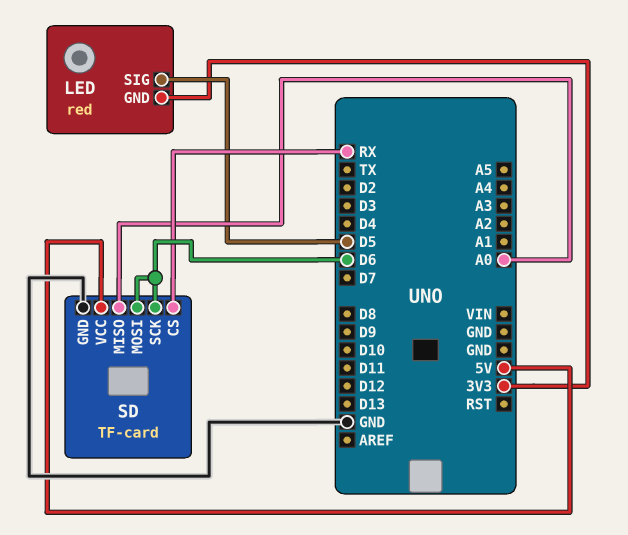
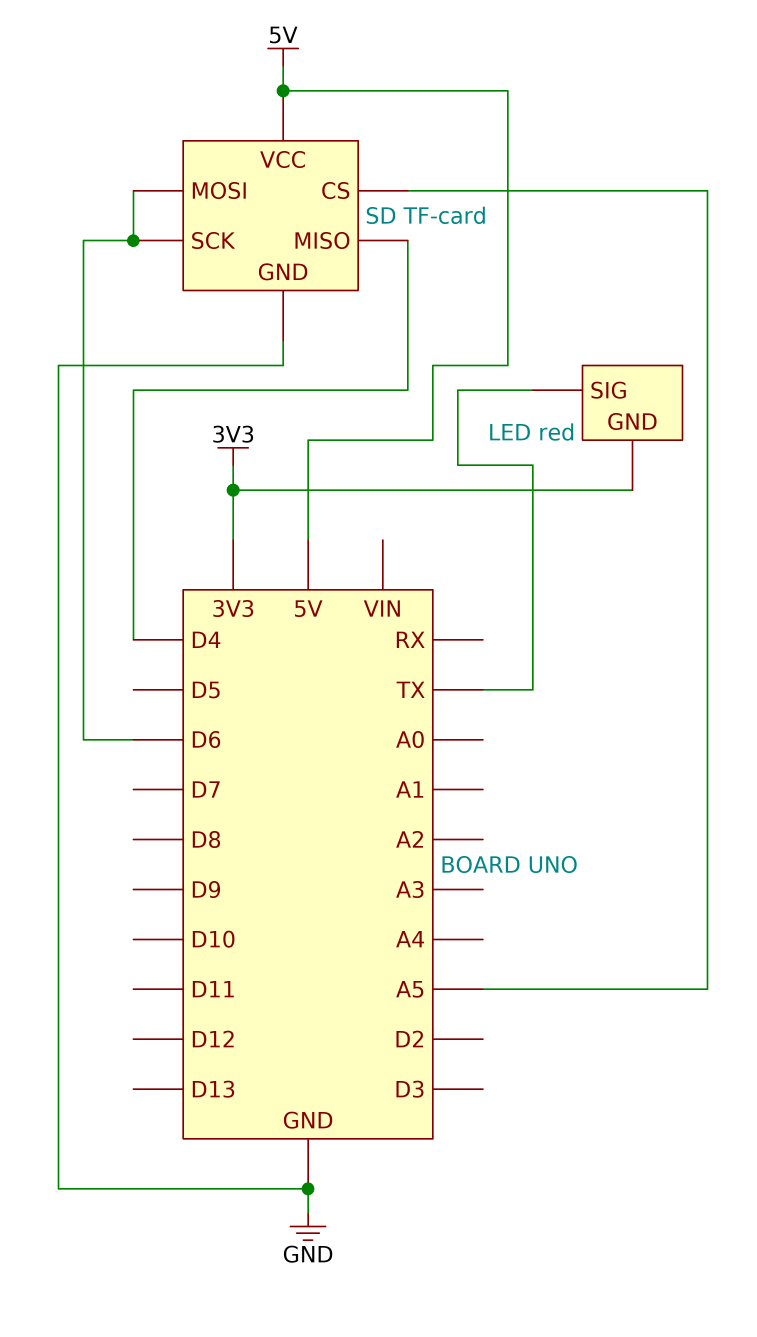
LED pin SIG: D5 -> TX
SD pin CS: RX -> A5
SD pin MISO: A0 -> D4

